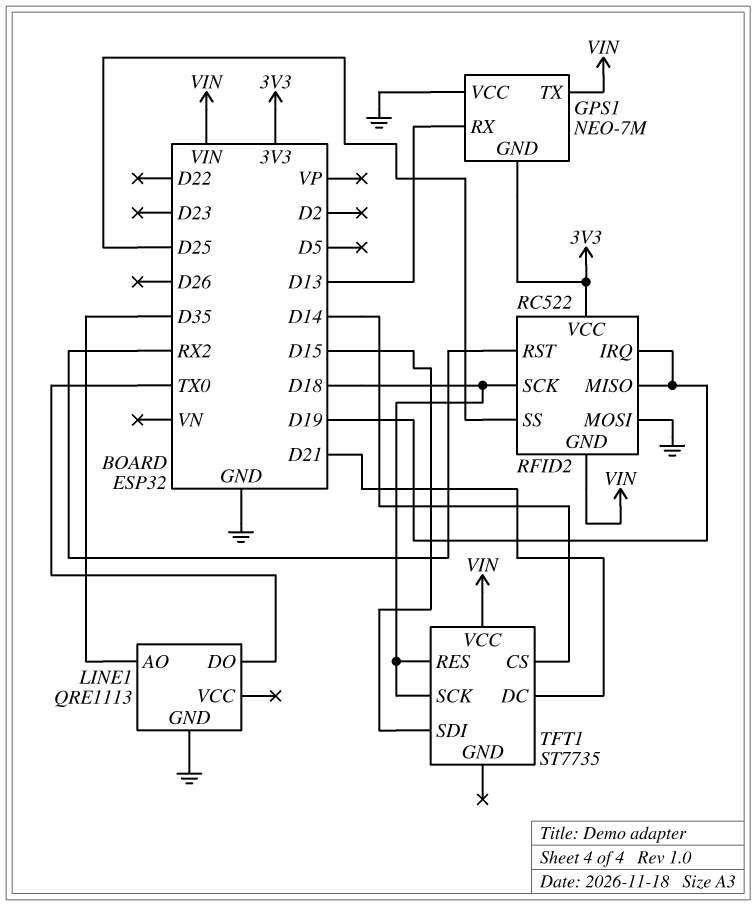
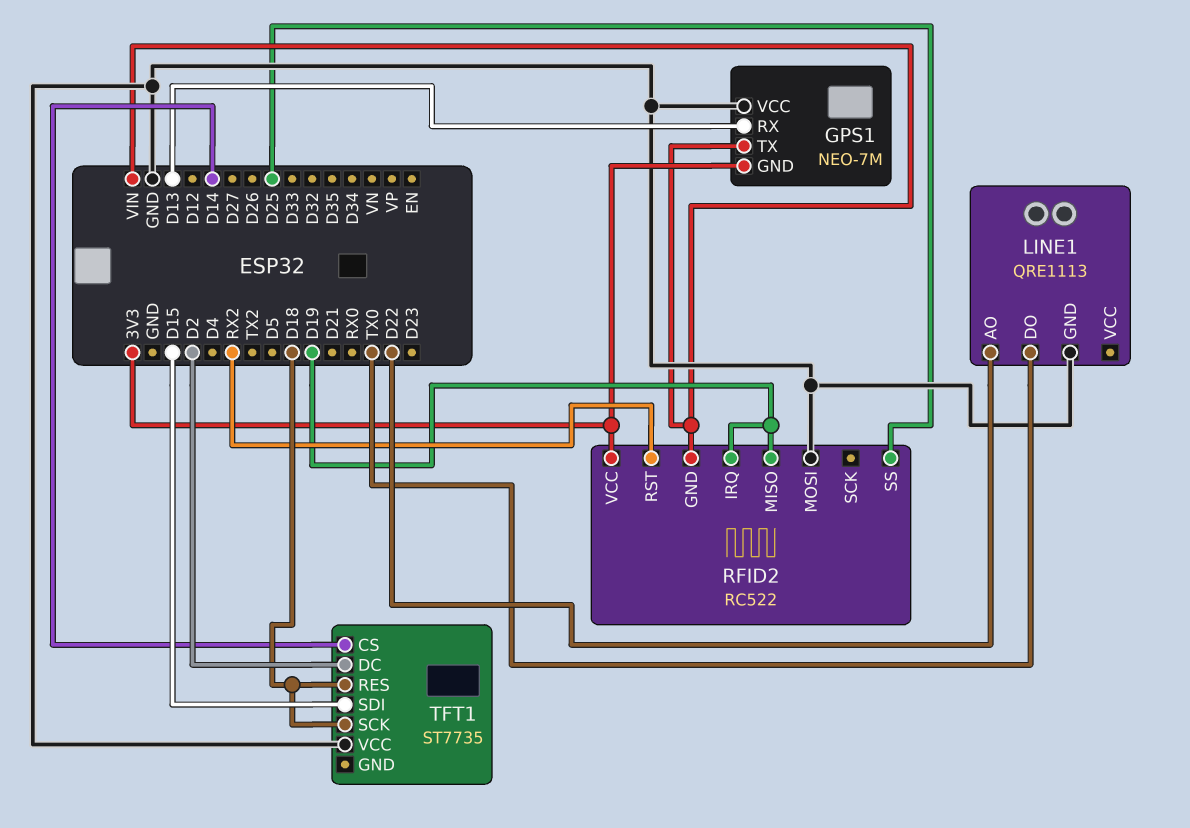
LINE1 pin AO: D35 -> D22
RFID2 pin SCK: D18 -> none
TFT1 pin DC: D21 -> D2
TFT1 pin VCC: VIN -> GND

